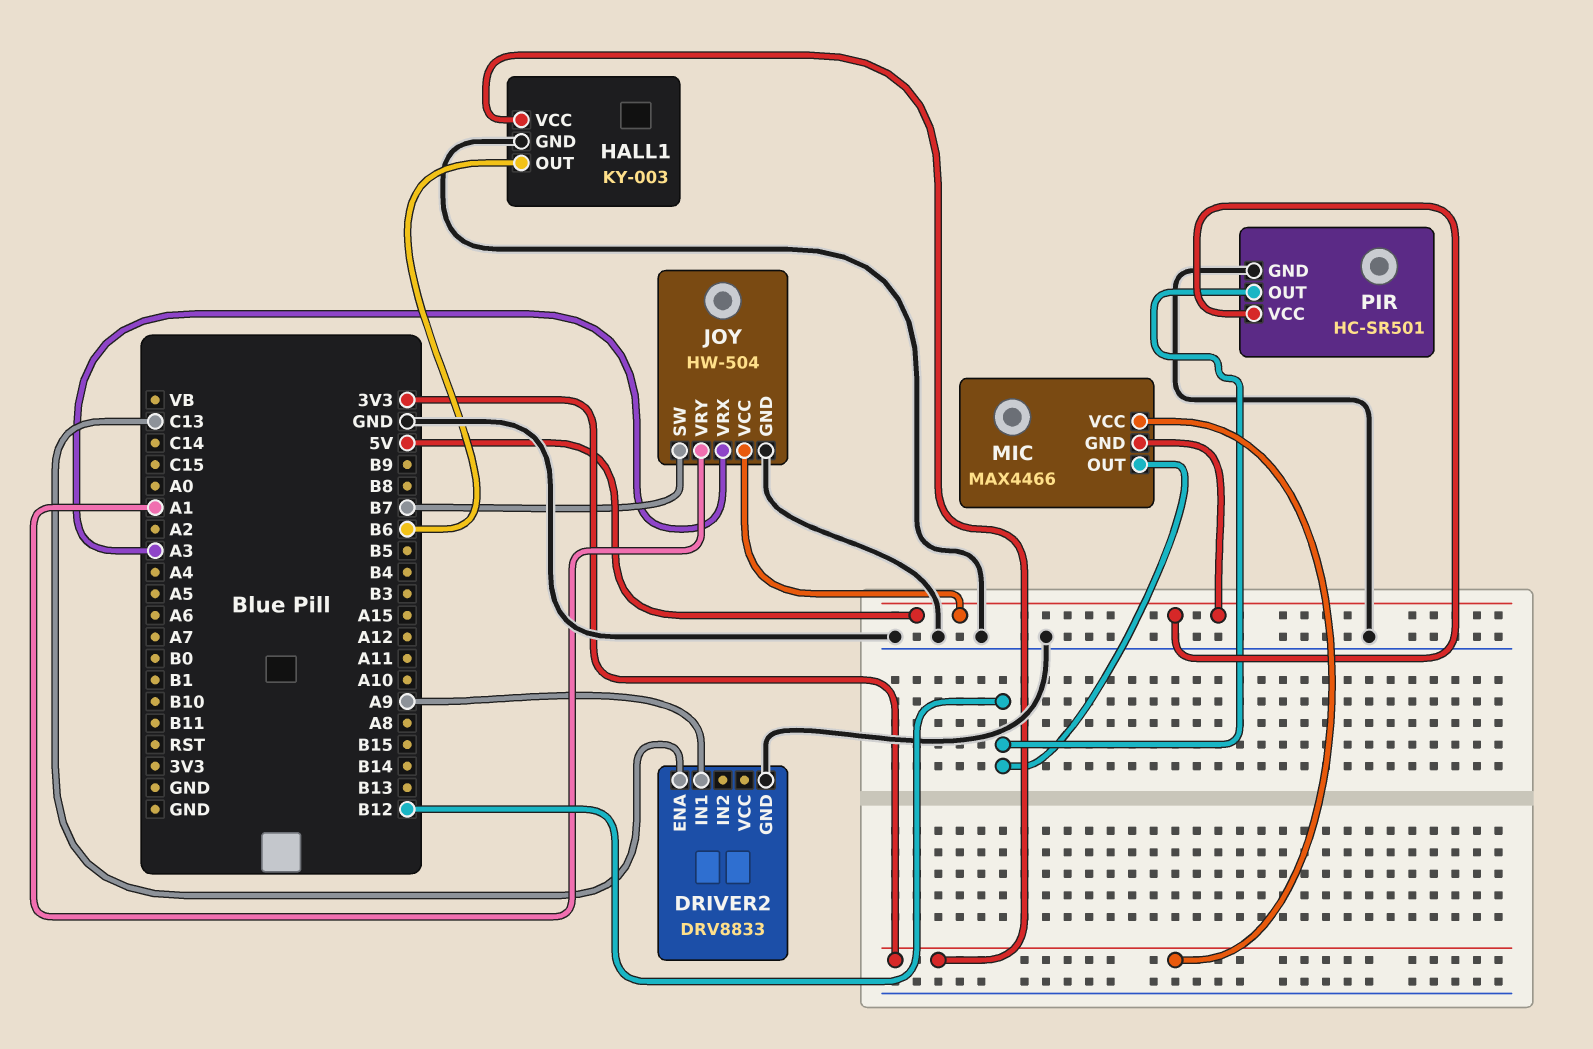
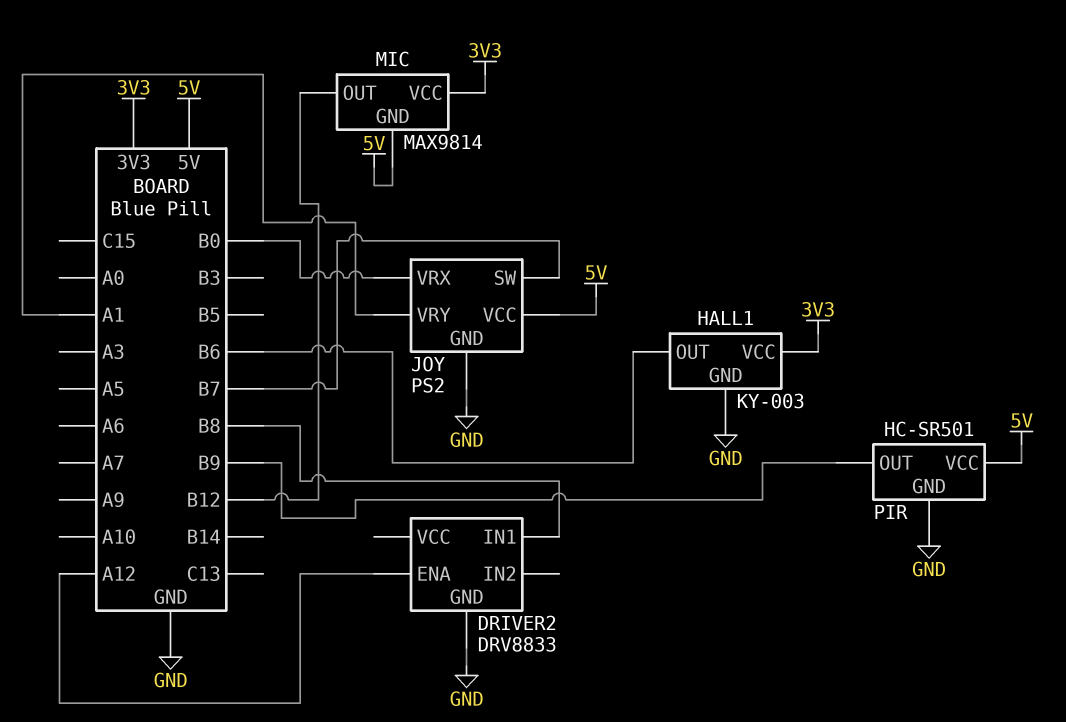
DRIVER2 pin ENA: C13 -> A12
DRIVER2 pin IN1: A9 -> B8
JOY: HW-504 -> PS2
JOY pin VRX: A3 -> B0
MIC: MAX4466 -> MAX9814
PIR pin OUT: B12 -> B9

